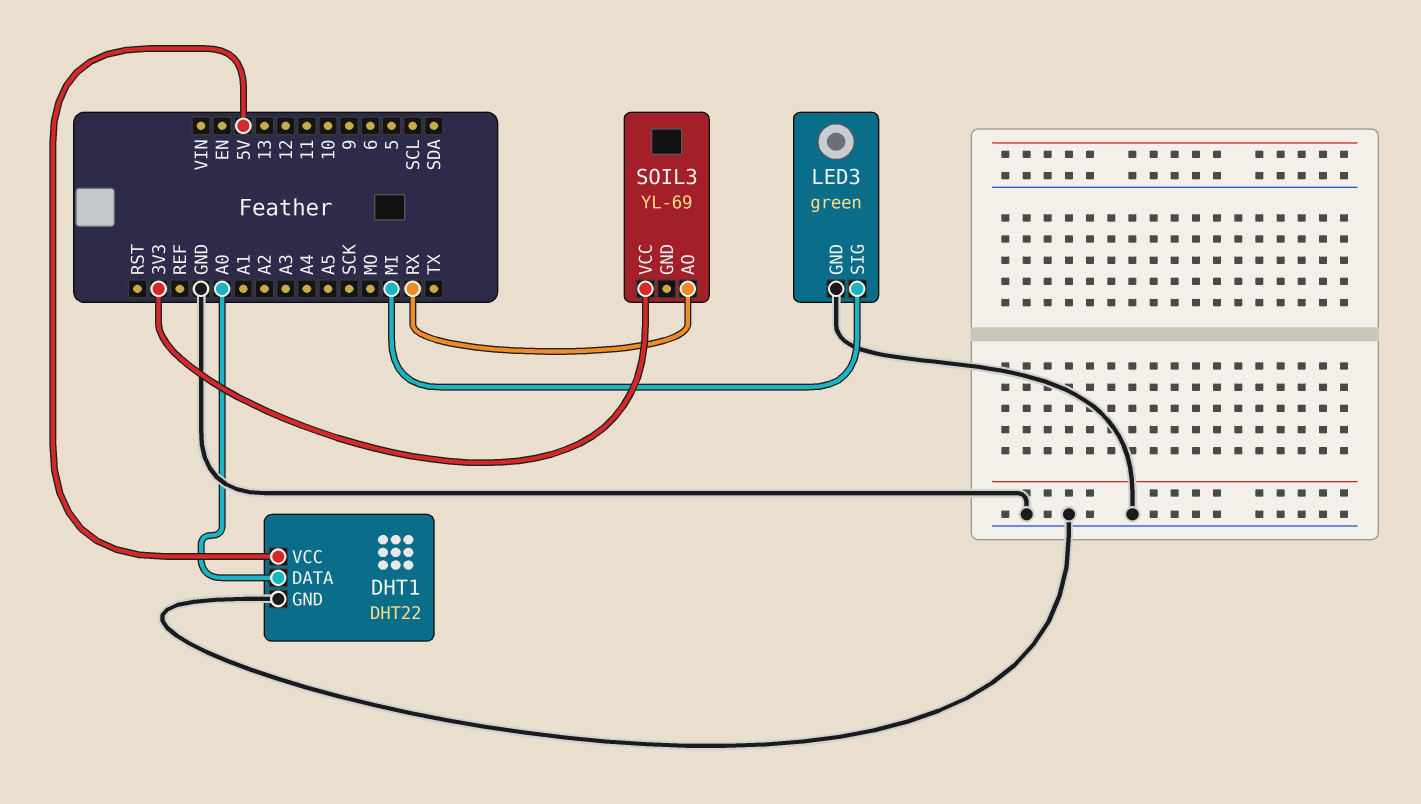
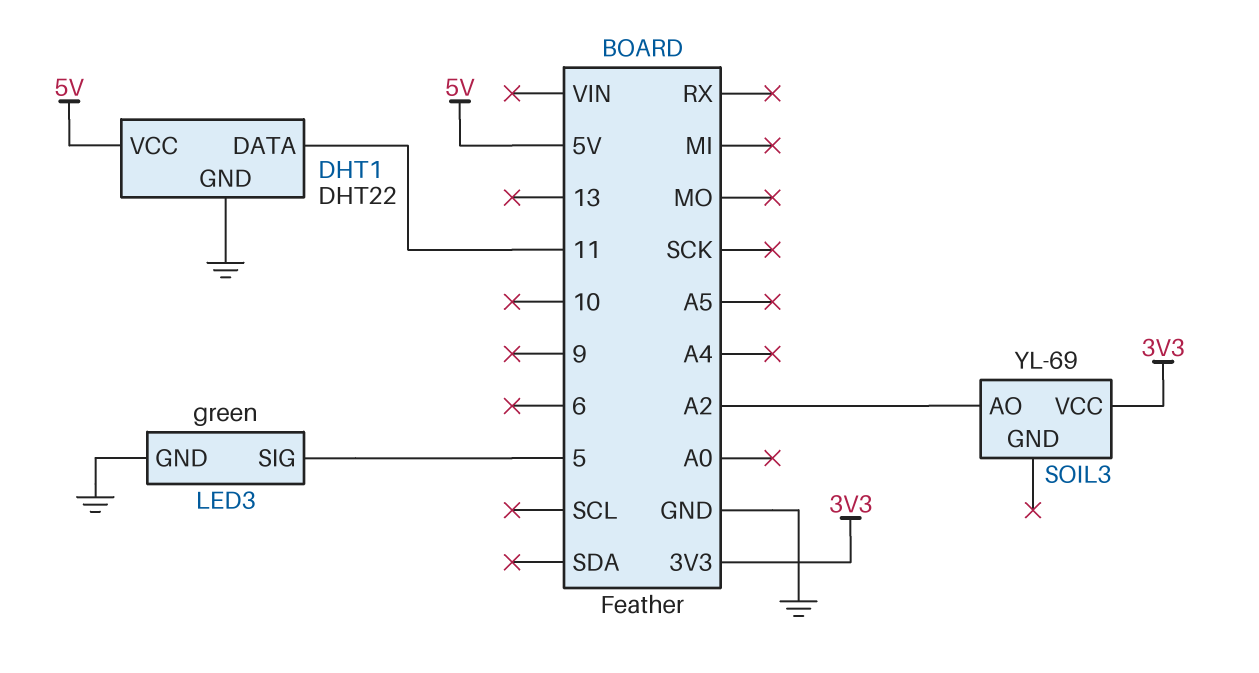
DHT1 pin DATA: A0 -> 11
LED3 pin SIG: MI -> 5
SOIL3 pin AO: RX -> A2

